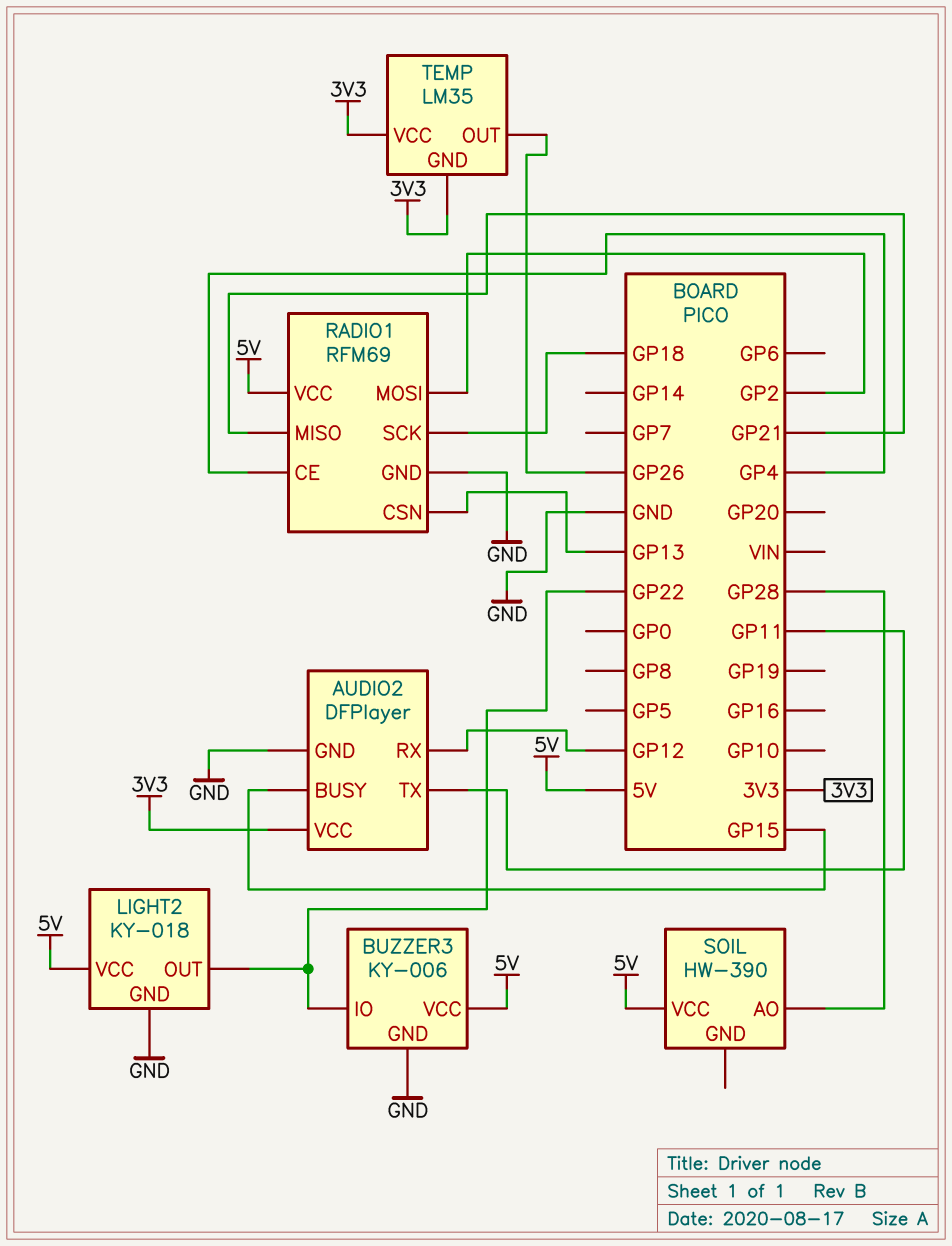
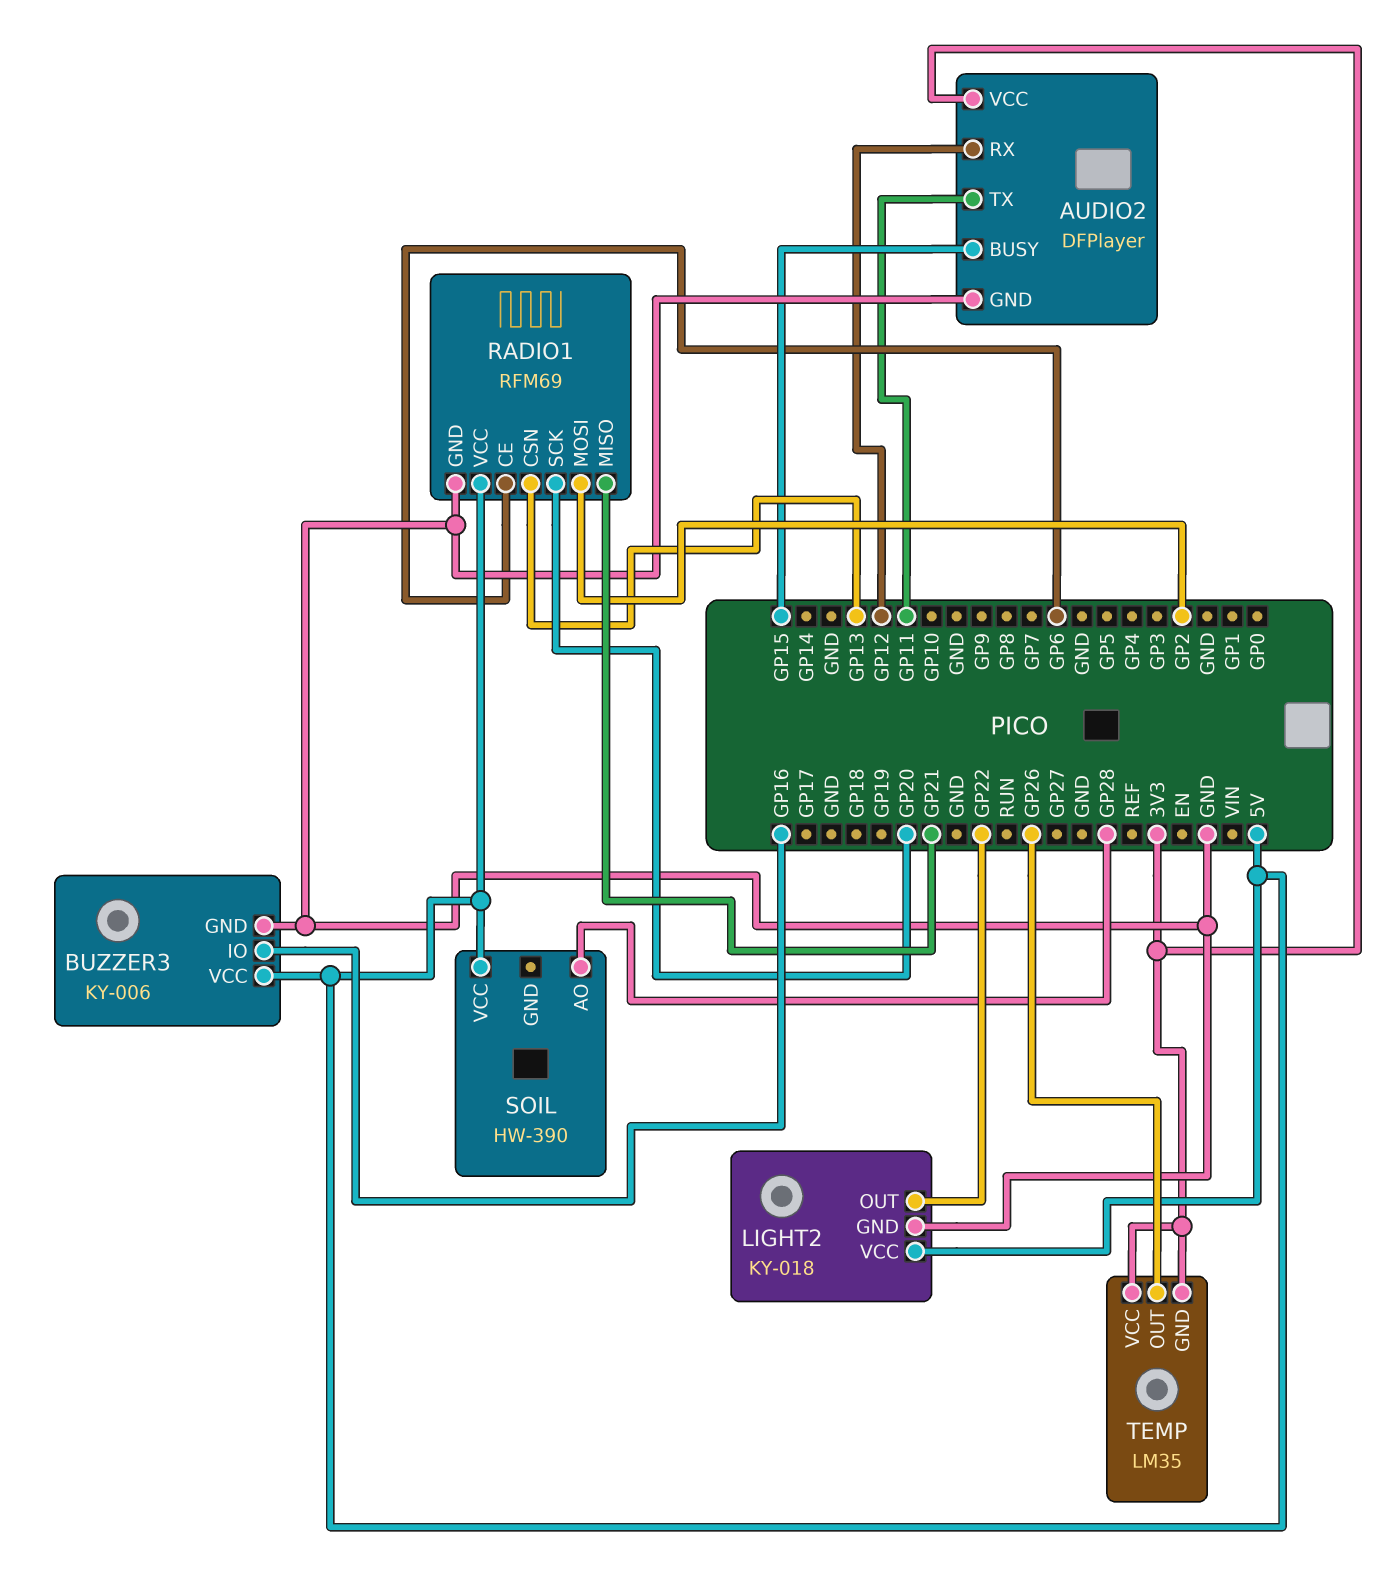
BUZZER3 pin IO: GP22 -> GP16
RADIO1 pin CE: GP4 -> GP6
RADIO1 pin SCK: GP18 -> GP20

